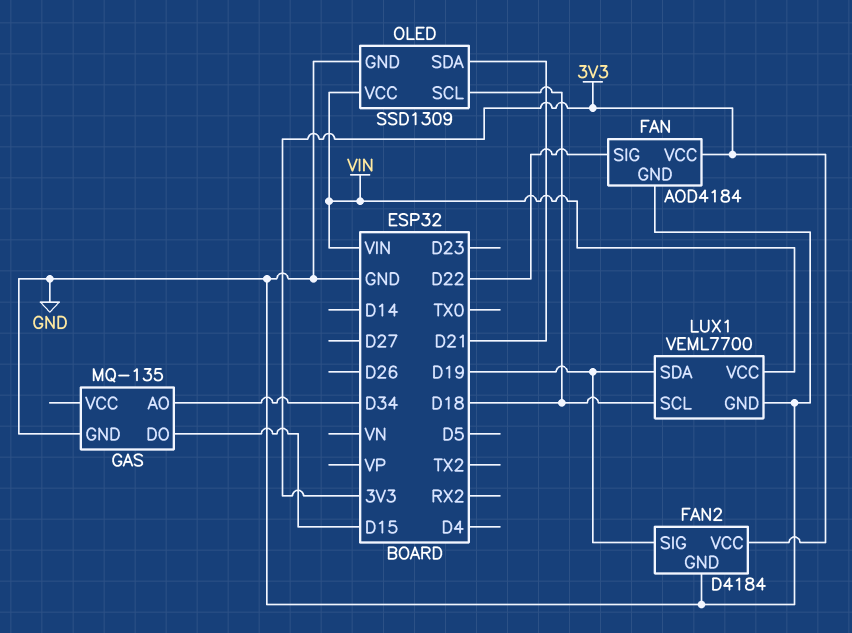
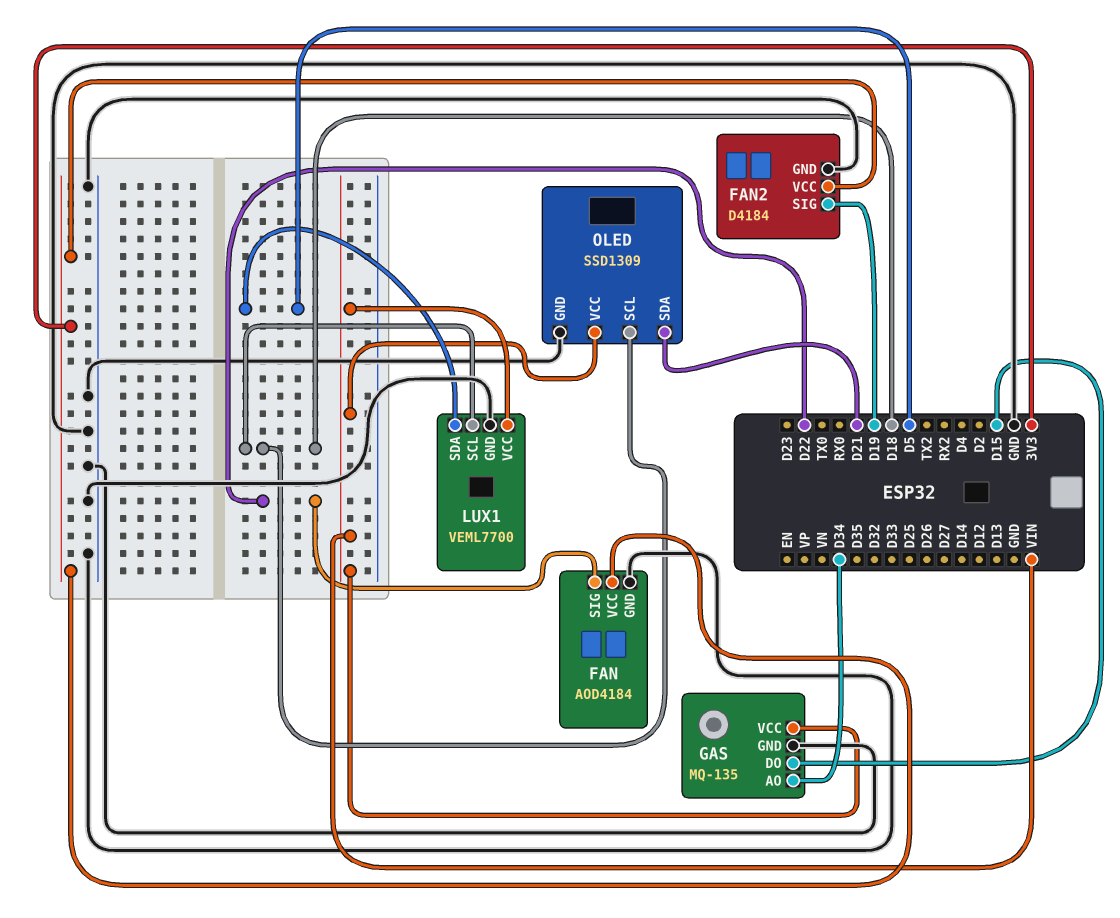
GAS pin VCC: none -> VIN
LUX1 pin SDA: D19 -> D5

